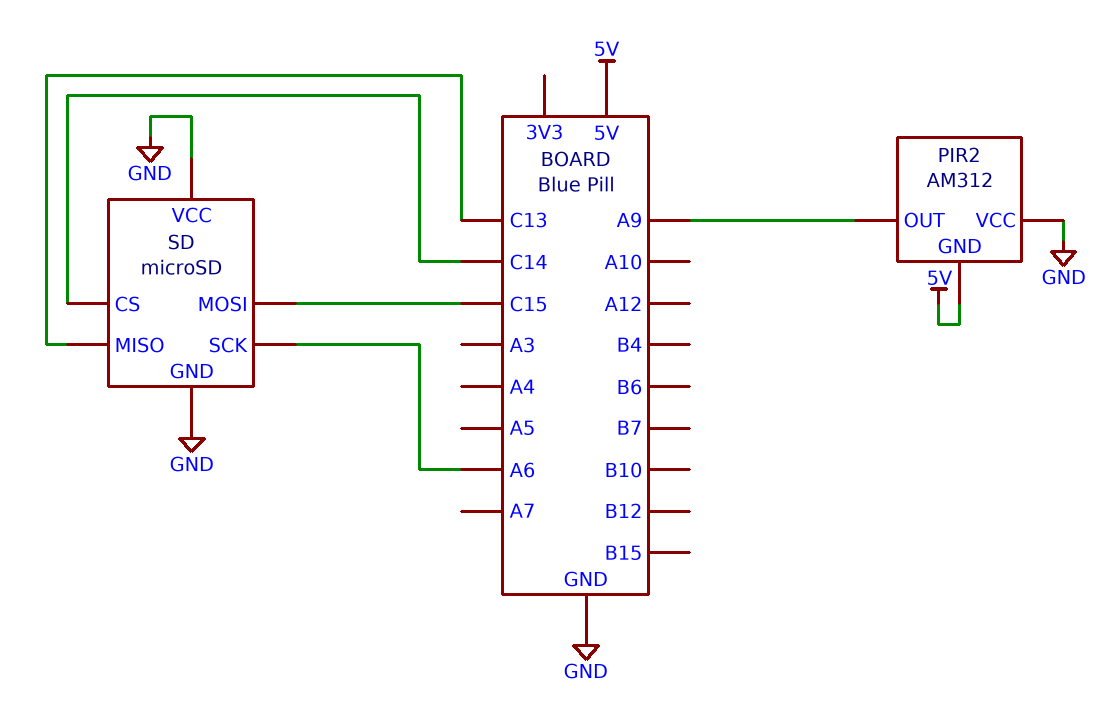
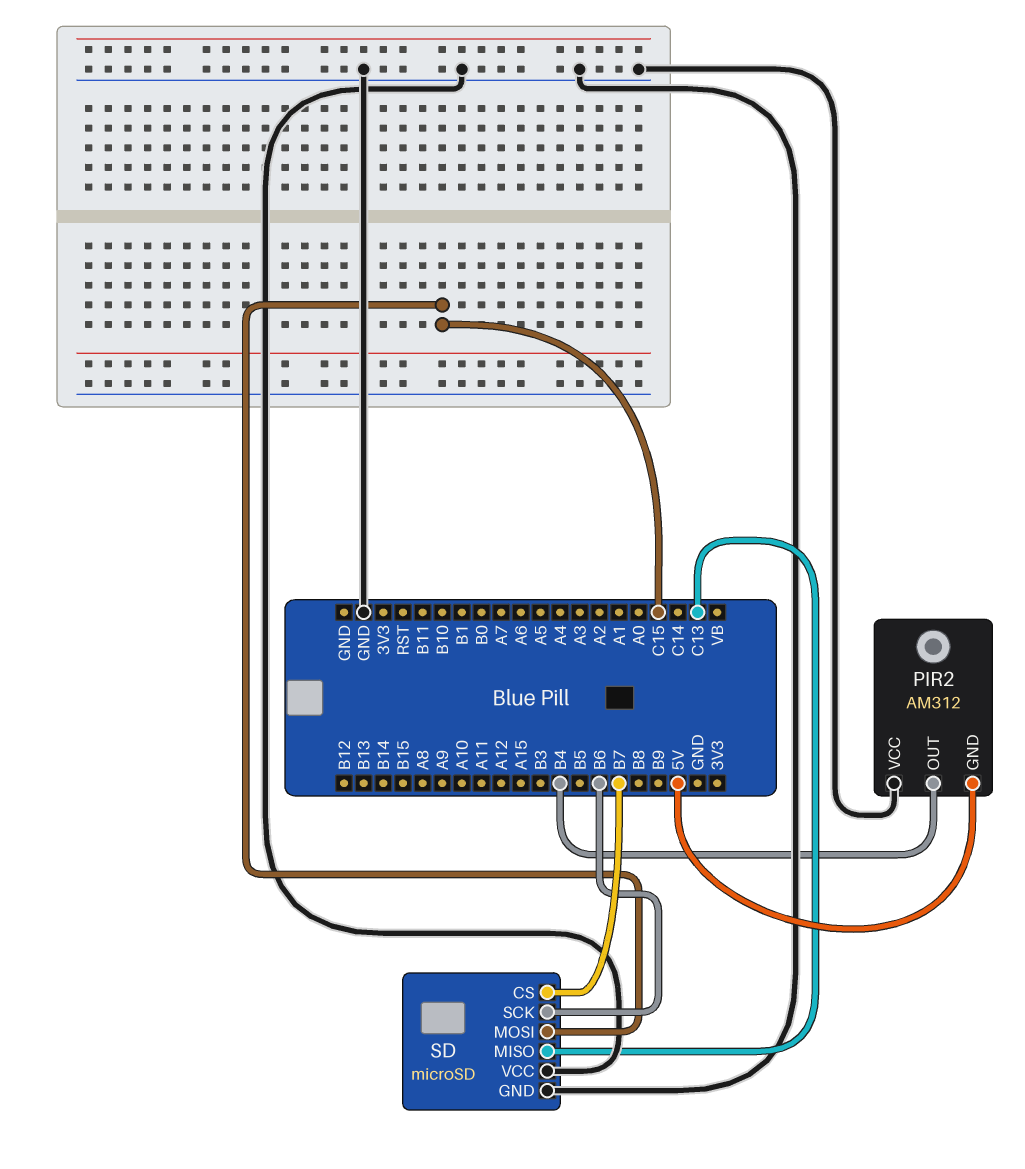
PIR2 pin OUT: A9 -> B4
SD pin CS: C14 -> B7
SD pin SCK: A6 -> B6

